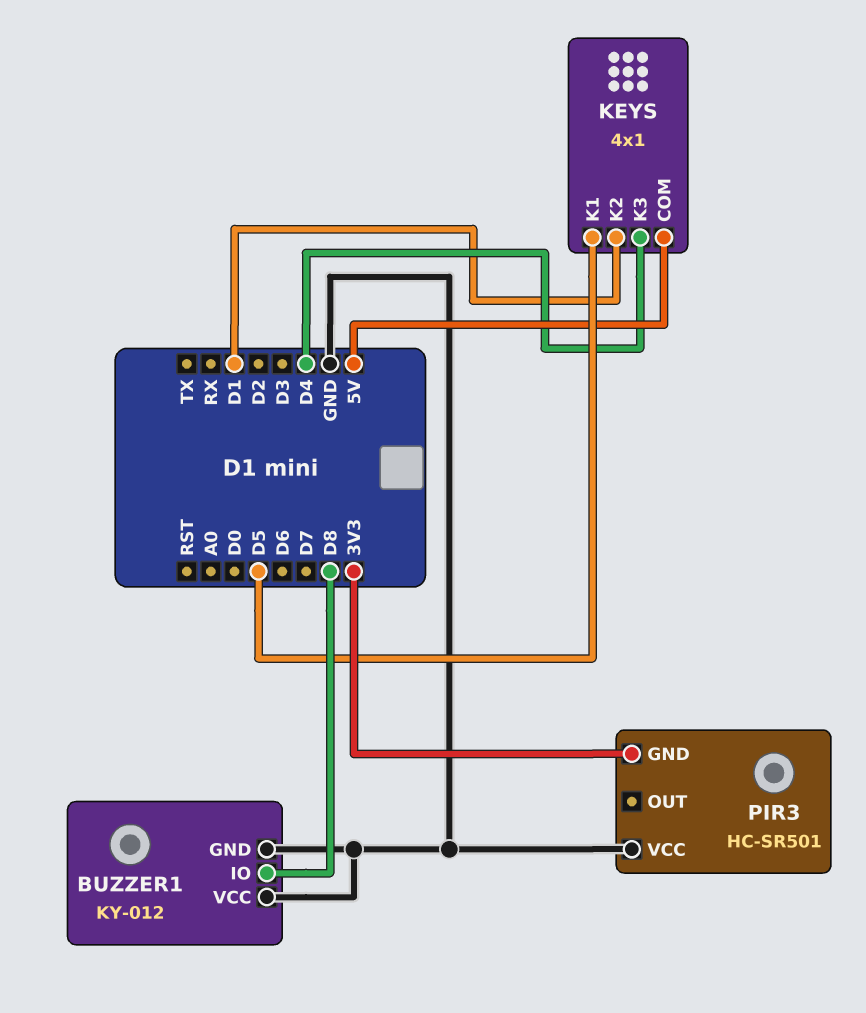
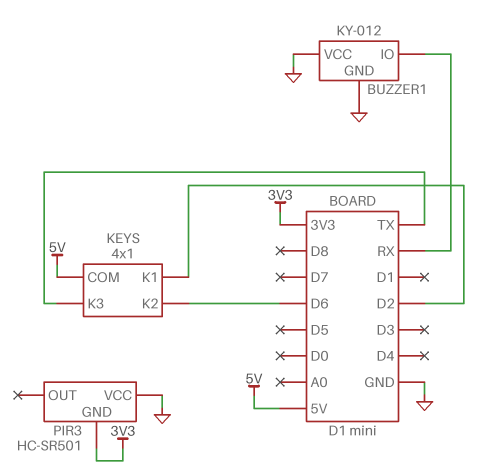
BUZZER1 pin IO: D8 -> RX
KEYS pin K1: D5 -> D2
KEYS pin K2: D1 -> D6
KEYS pin K3: D4 -> TX

